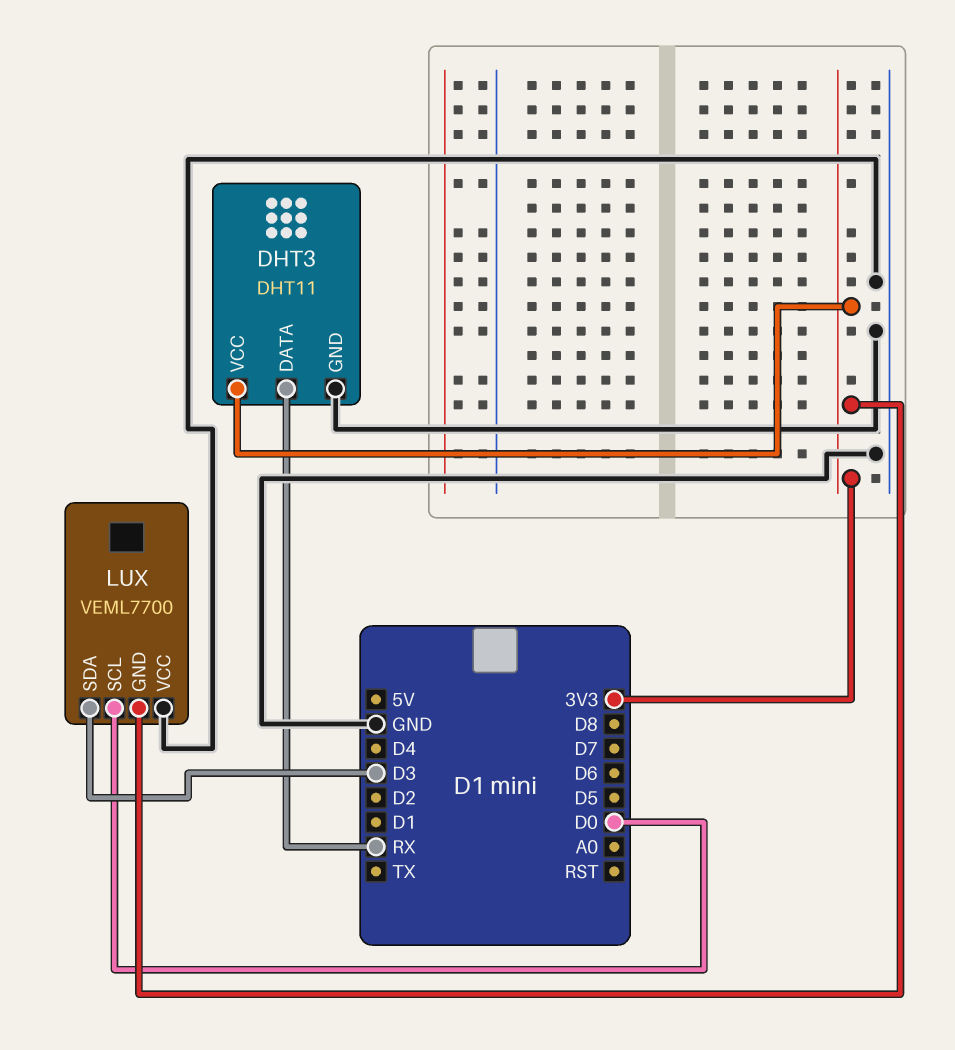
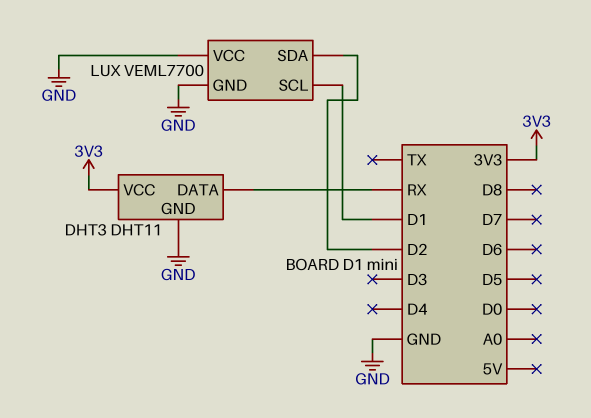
LUX pin GND: 3V3 -> GND
LUX pin SCL: D0 -> D1
LUX pin SDA: D3 -> D2

